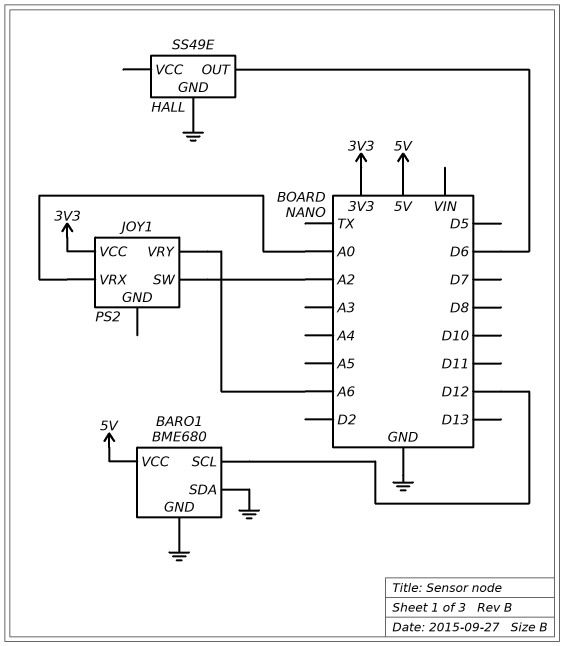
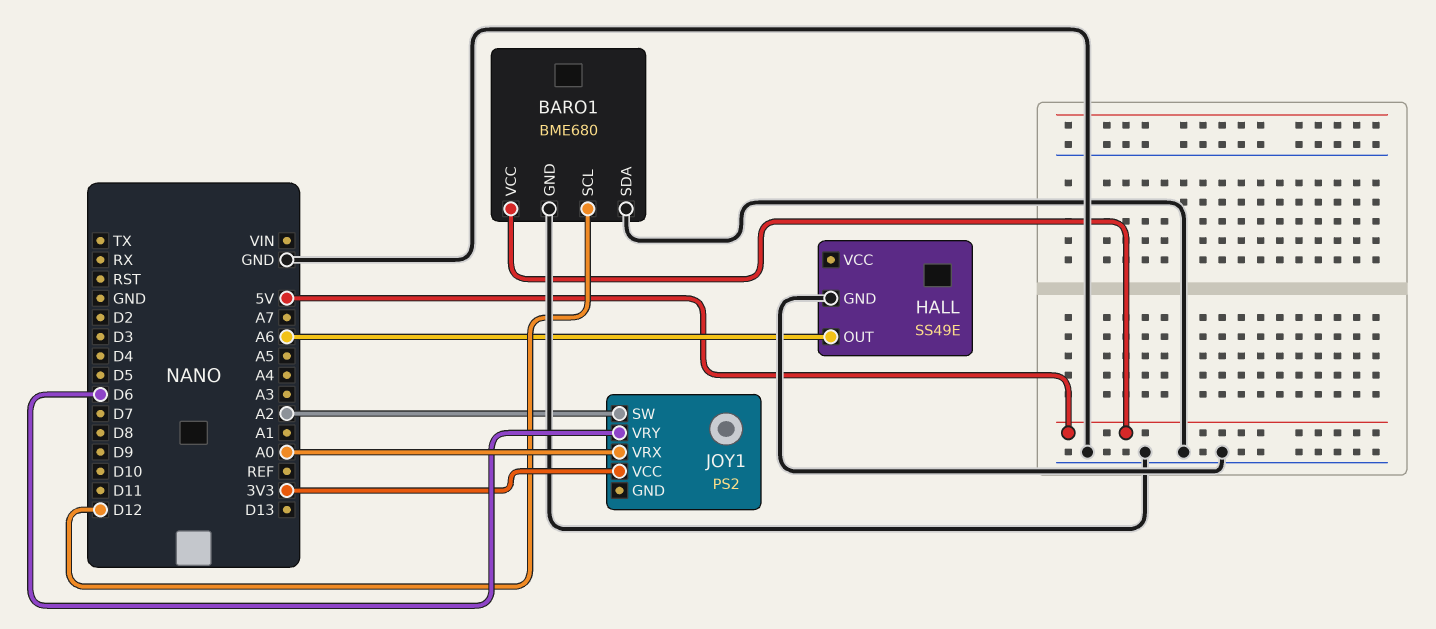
HALL pin OUT: D6 -> A6
JOY1 pin VRY: A6 -> D6

